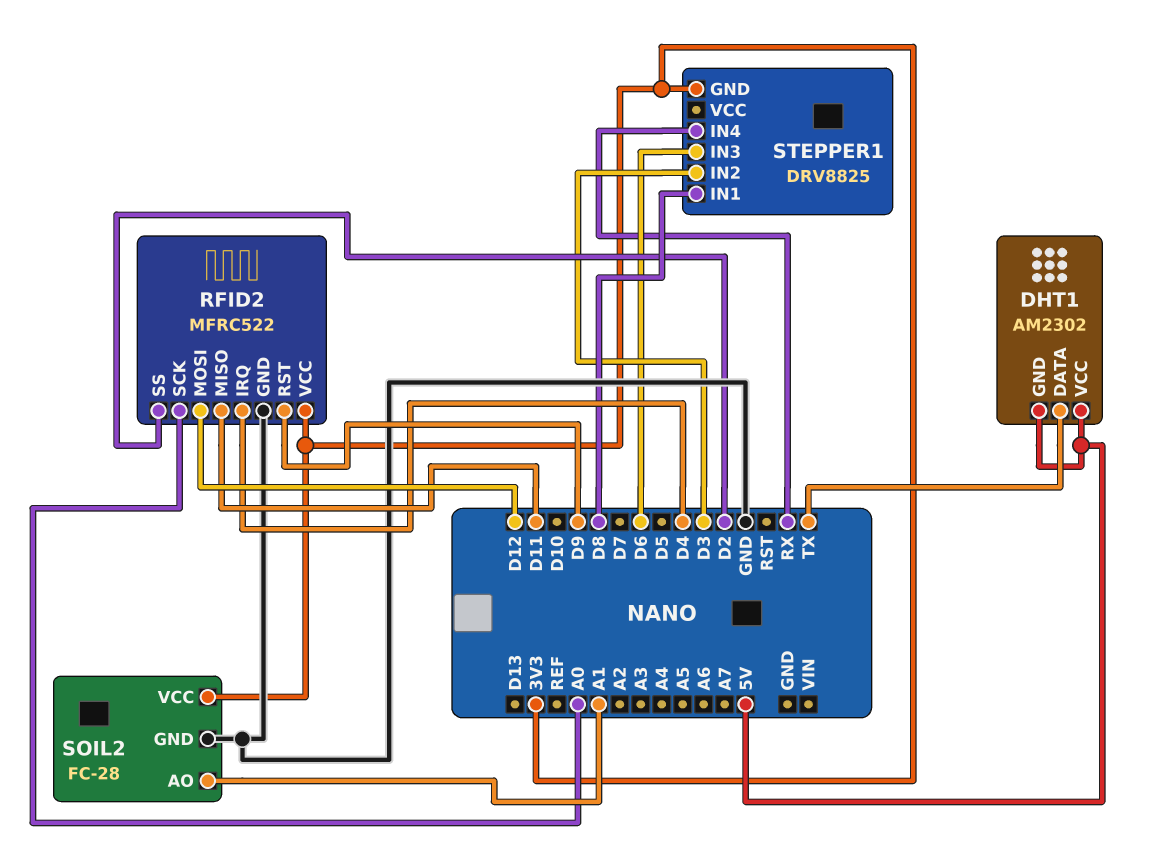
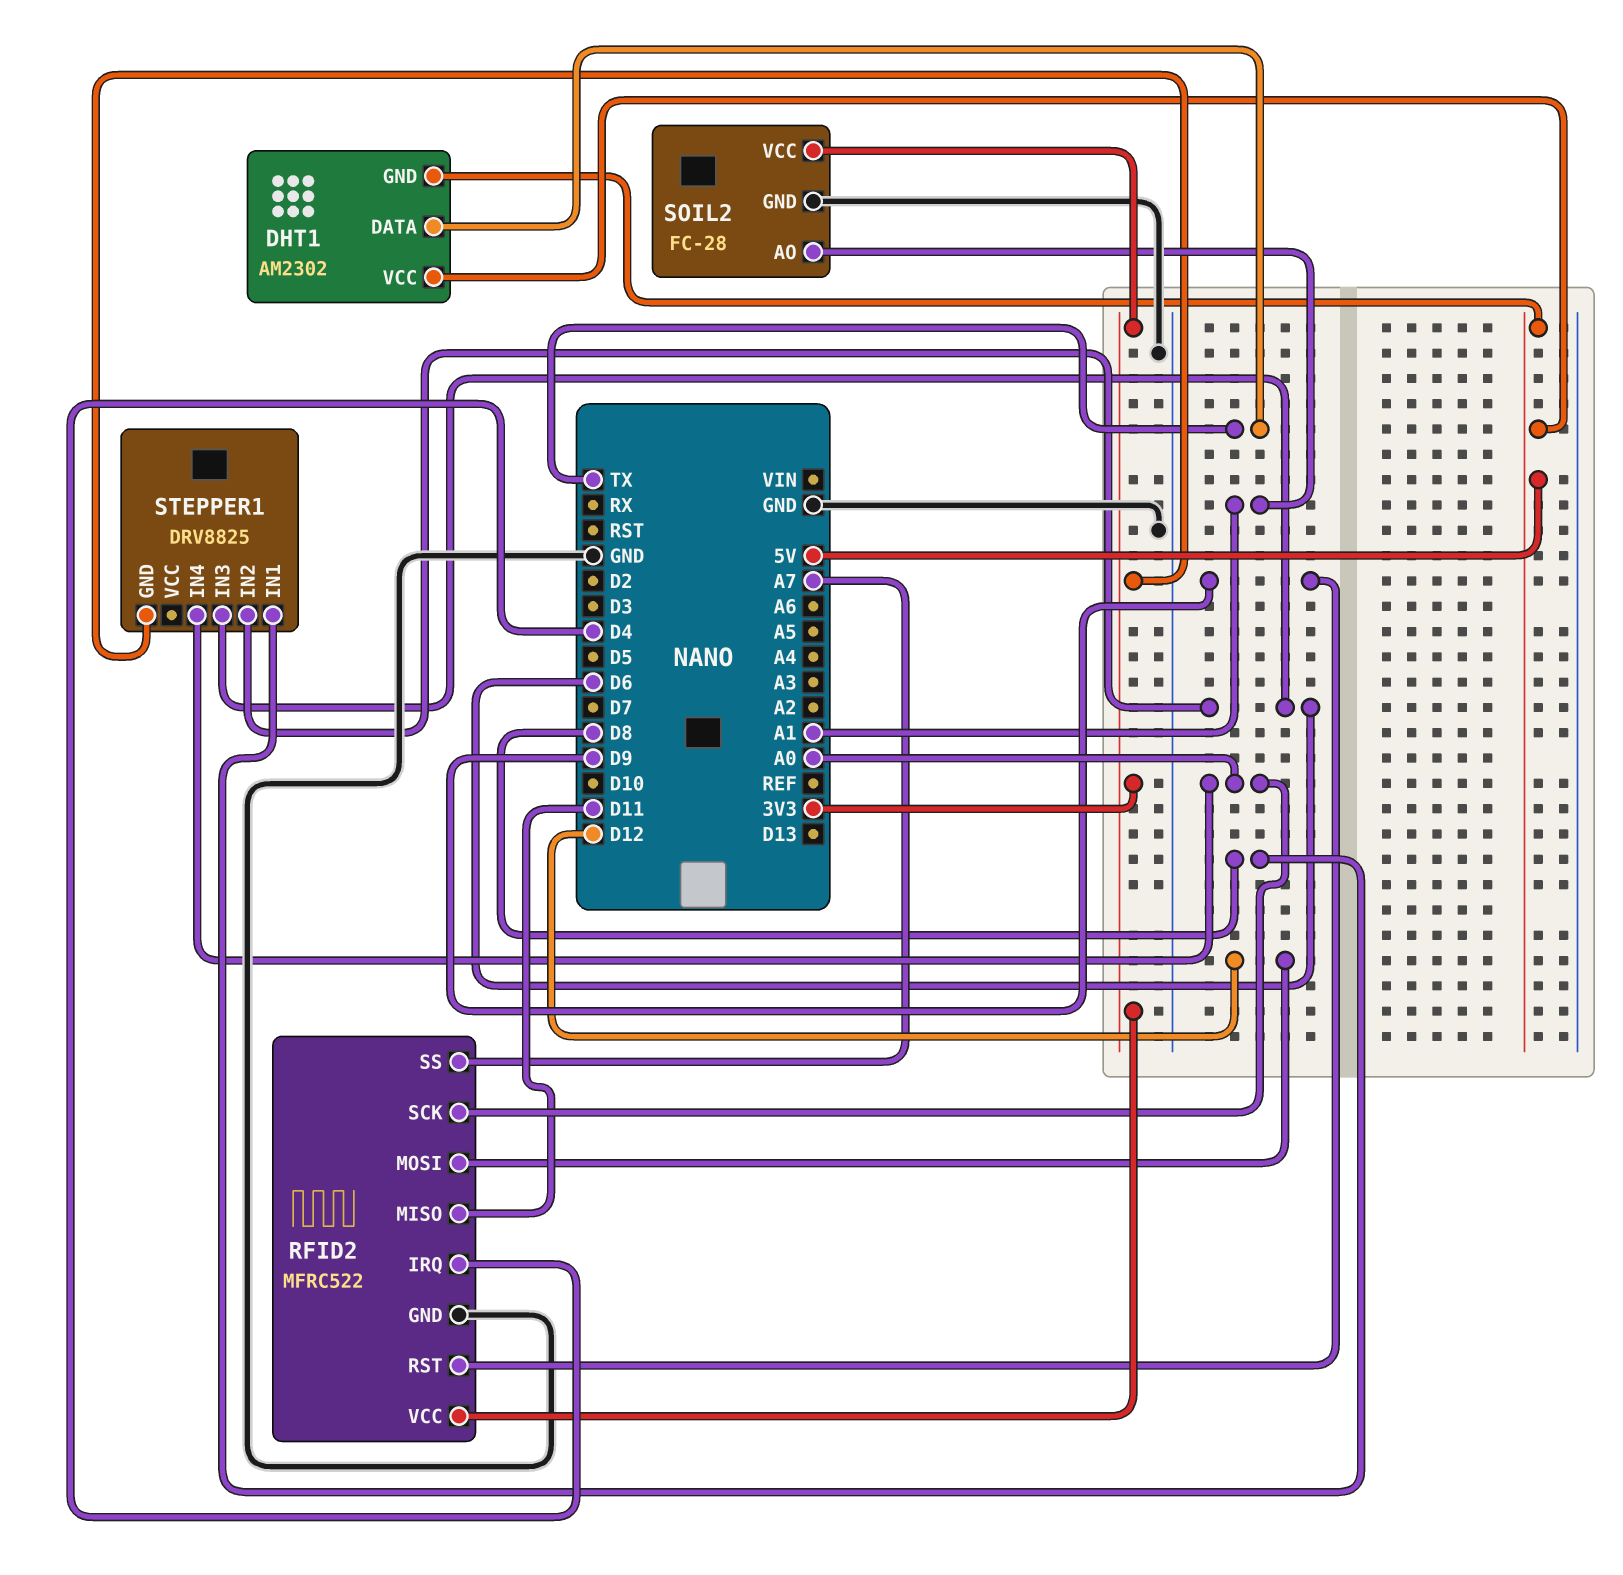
RFID2 pin SS: D2 -> A7
STEPPER1 pin IN2: D3 -> D6
STEPPER1 pin IN4: RX -> A0

